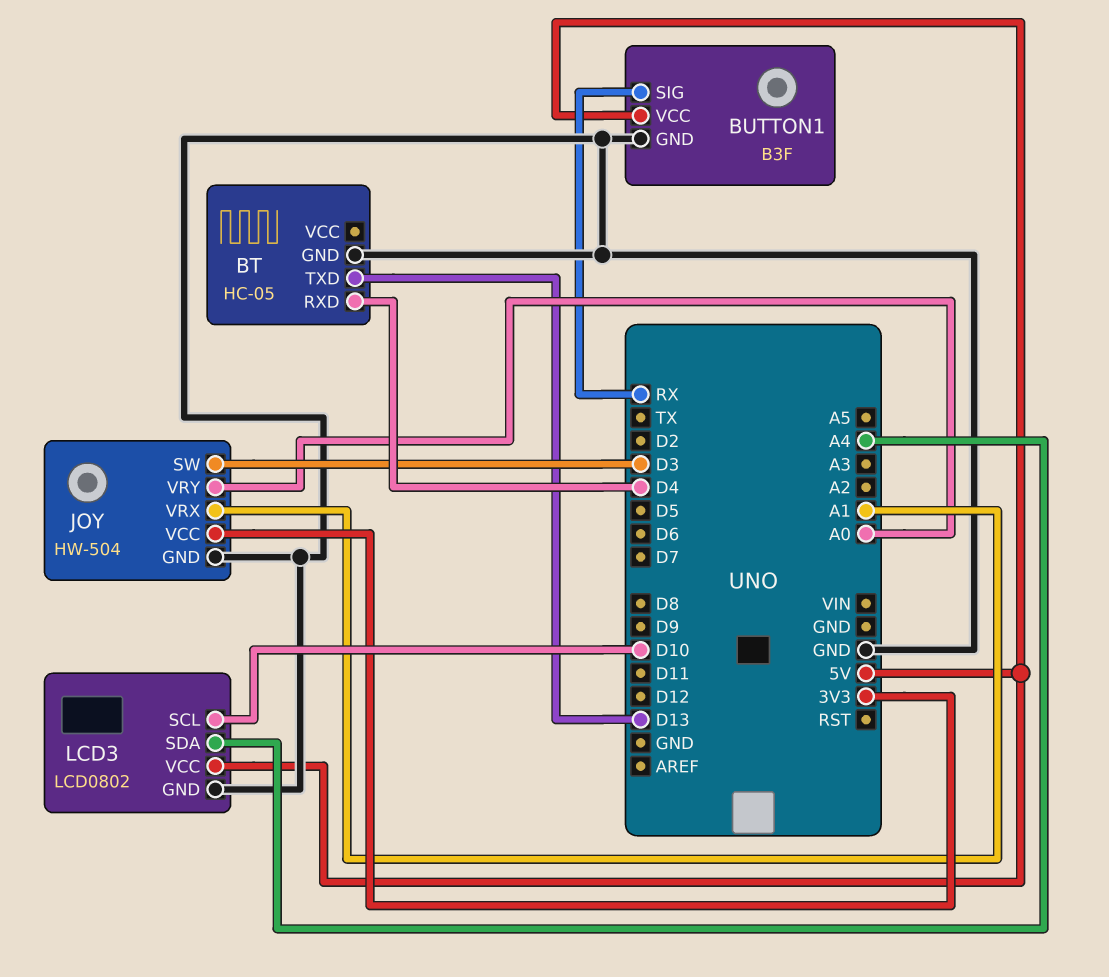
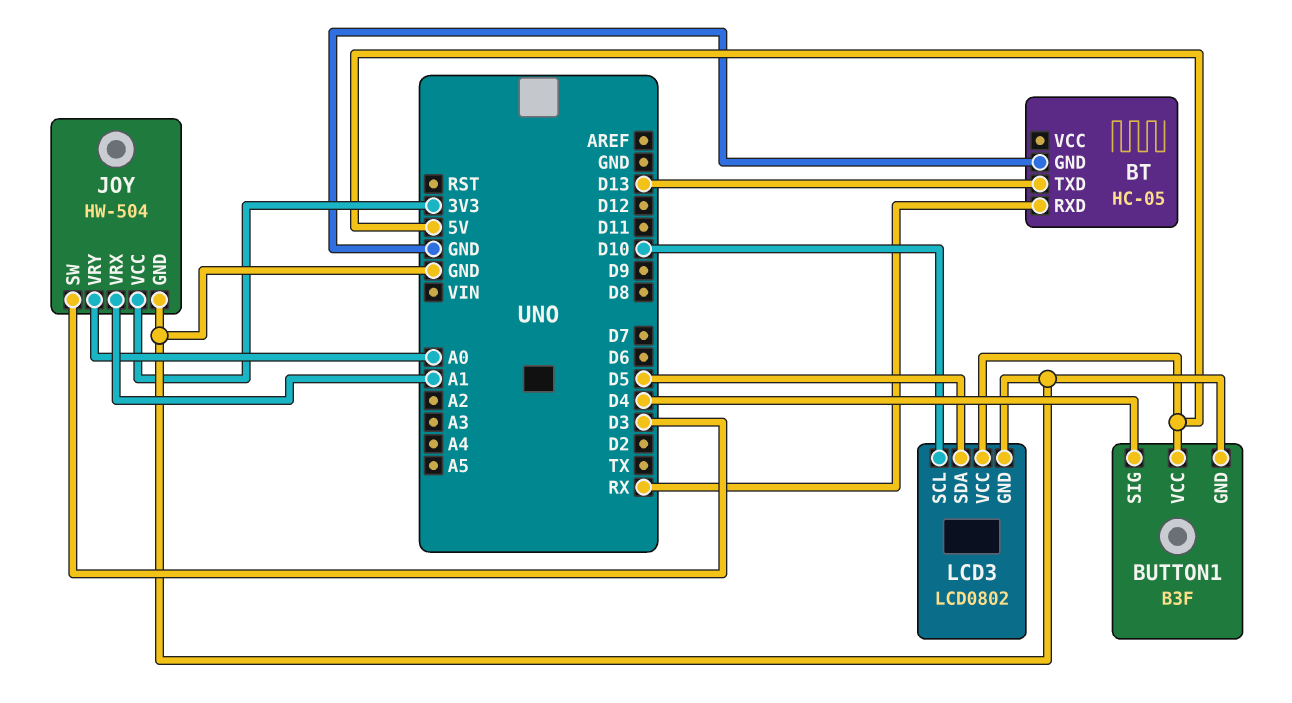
BT pin RXD: D4 -> RX
BUTTON1 pin SIG: RX -> D4
LCD3 pin SDA: A4 -> D5

